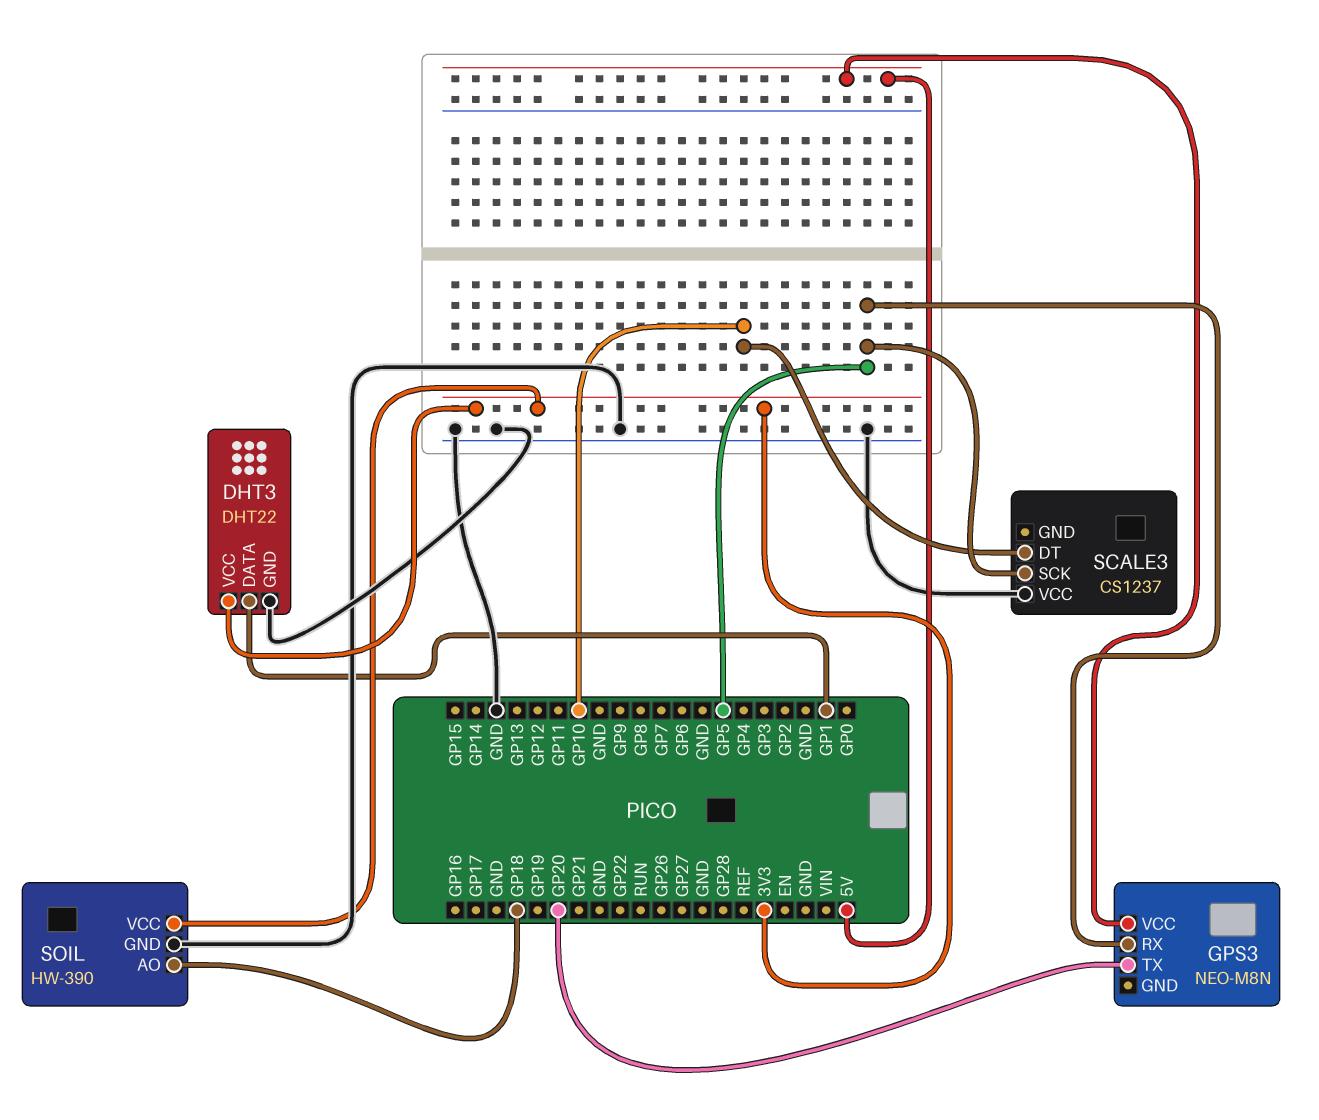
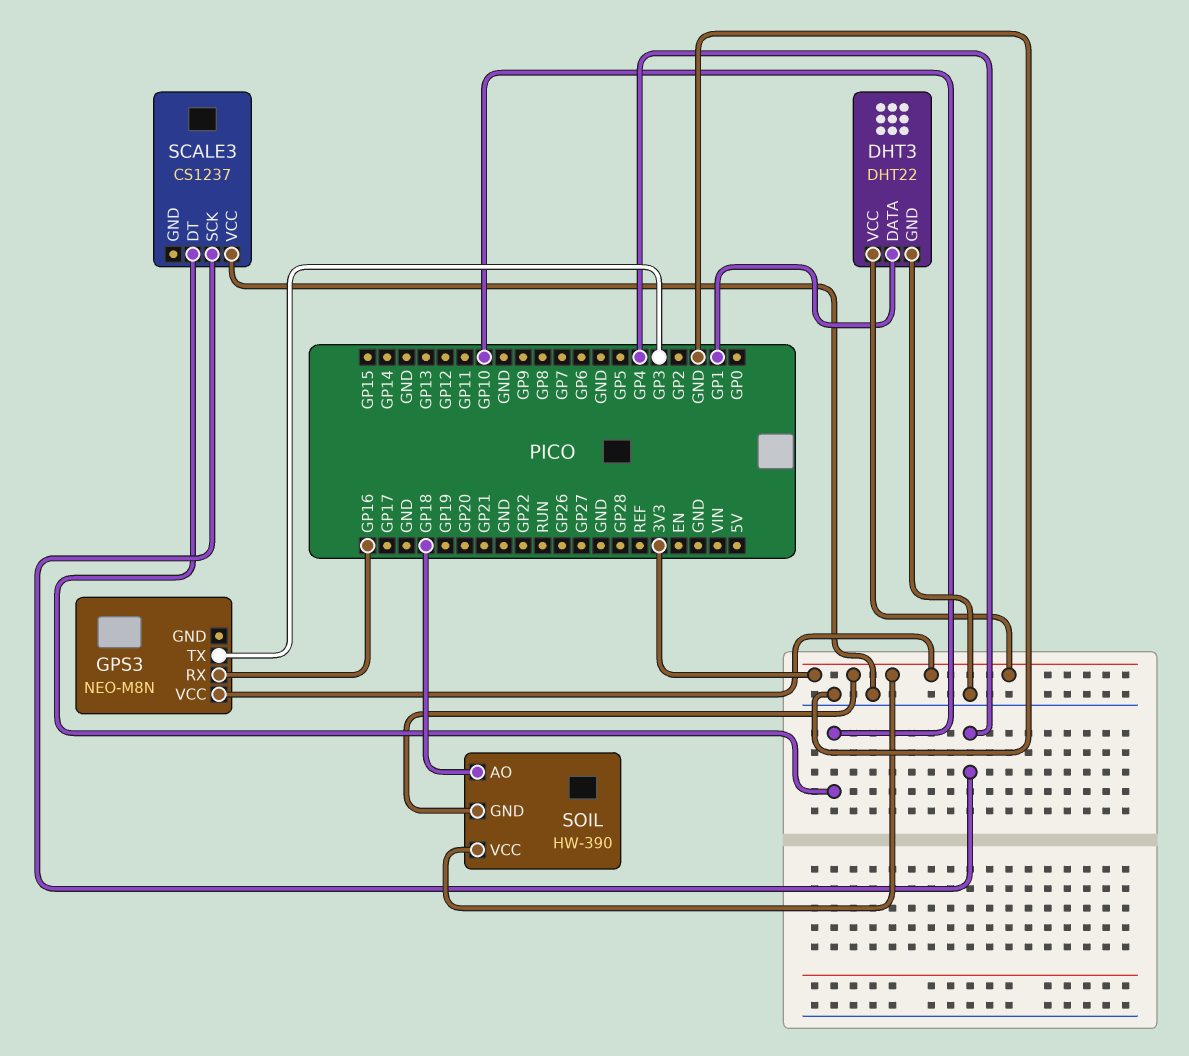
GPS3 pin RX: GP5 -> GP16
GPS3 pin TX: GP20 -> GP3
GPS3 pin VCC: 5V -> 3V3
SCALE3 pin SCK: GP5 -> GP4
SOIL pin GND: GND -> 3V3

